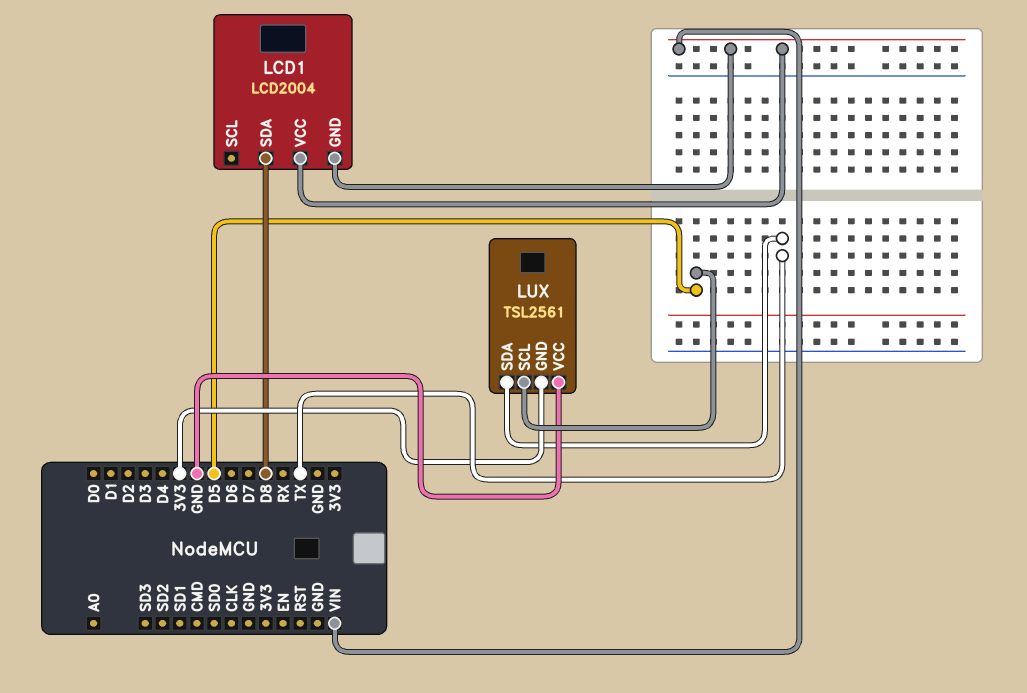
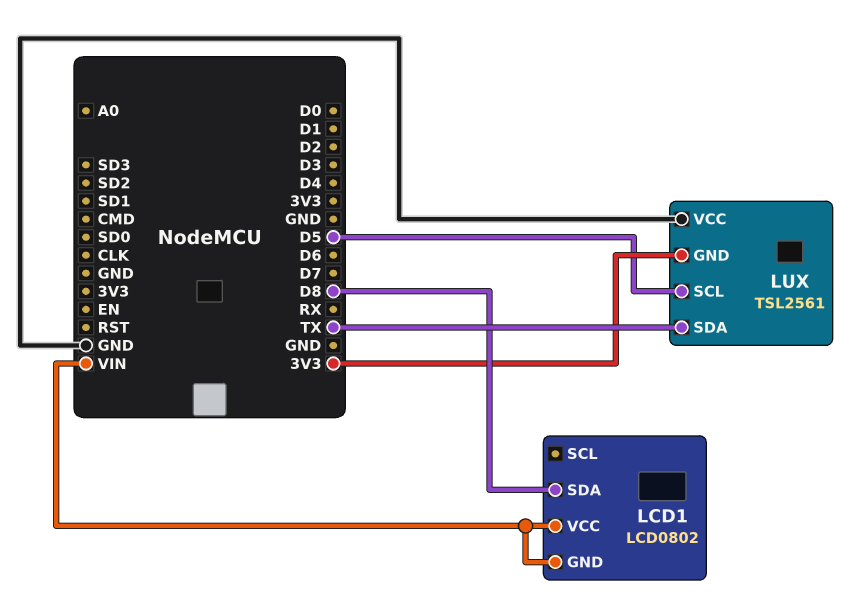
LCD1: LCD2004 -> LCD0802

